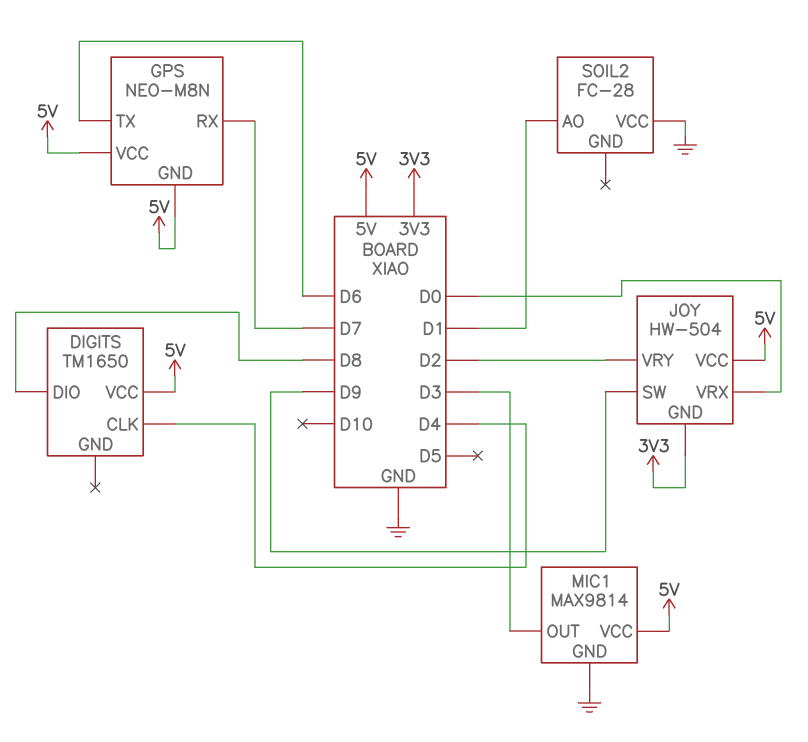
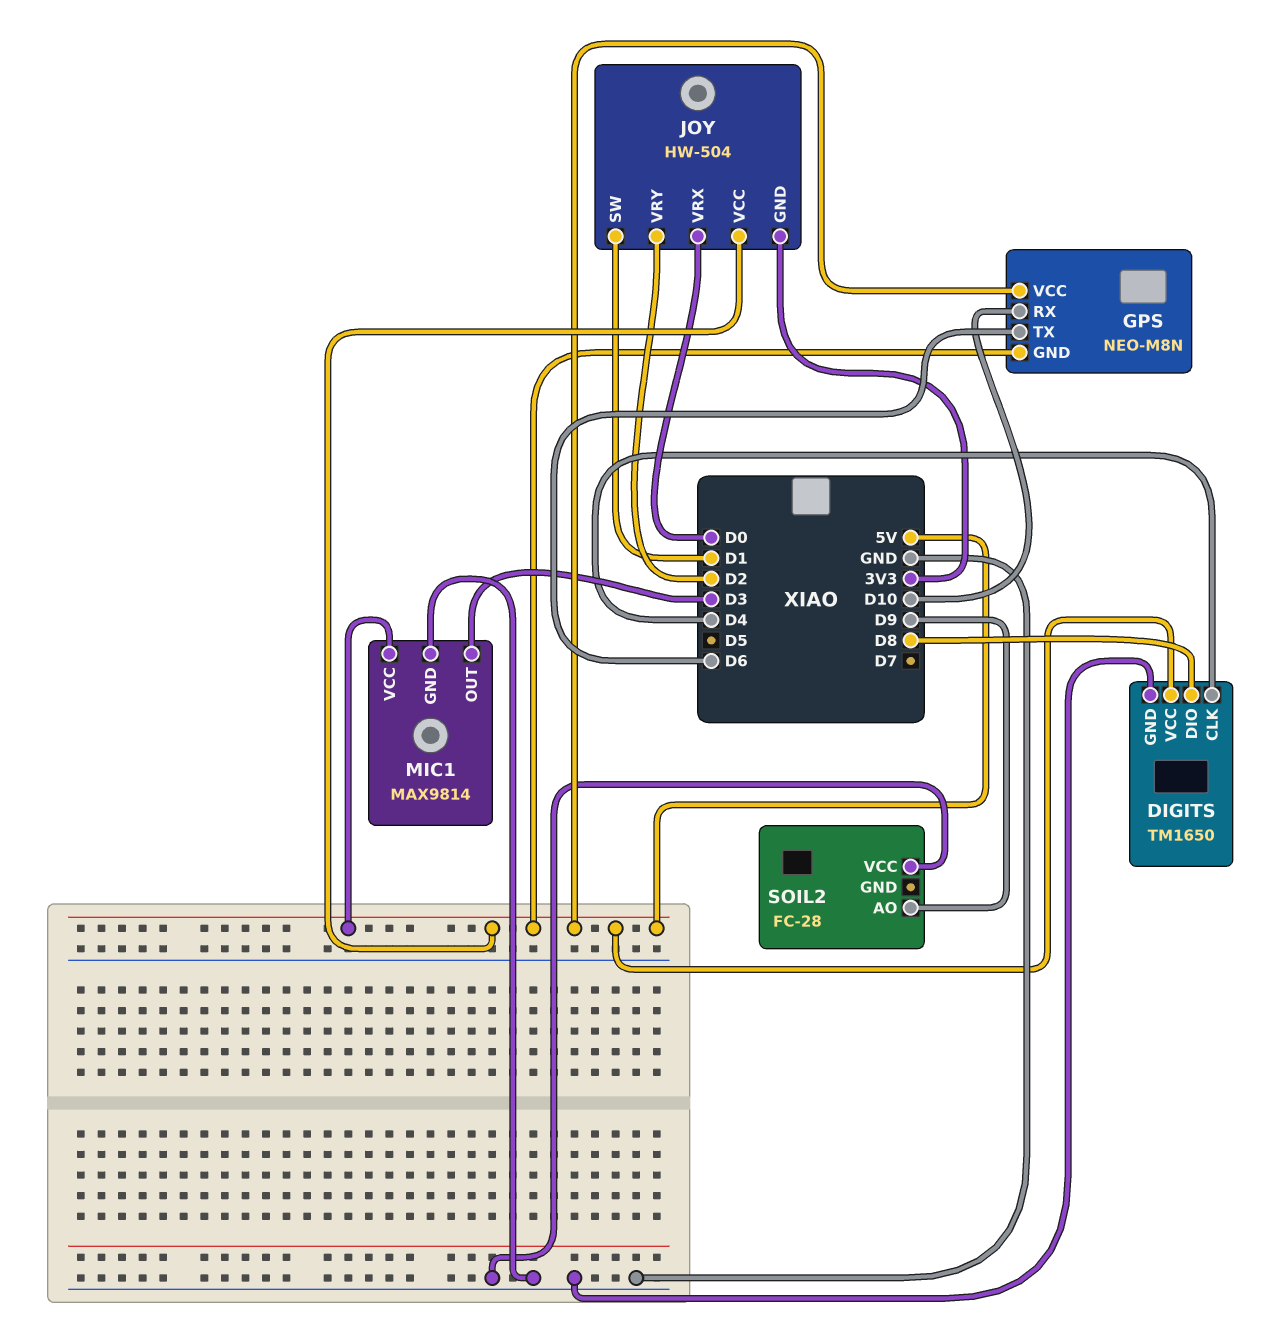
DIGITS pin GND: none -> GND
GPS pin RX: D7 -> D10
JOY pin SW: D9 -> D1
SOIL2 pin AO: D1 -> D9

